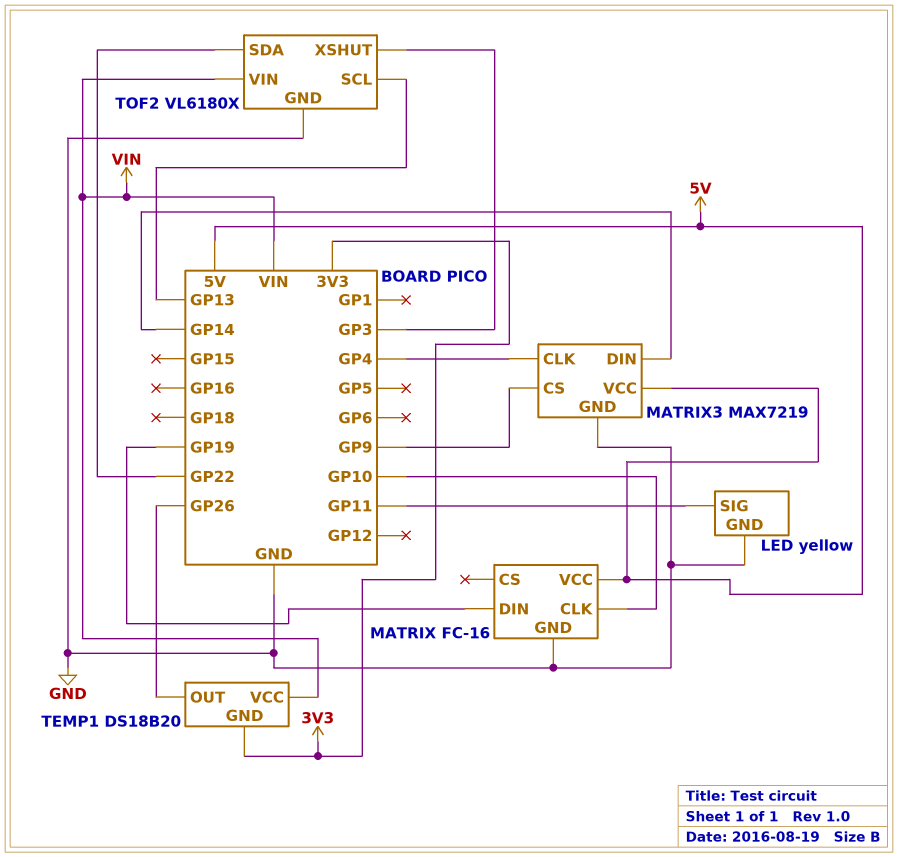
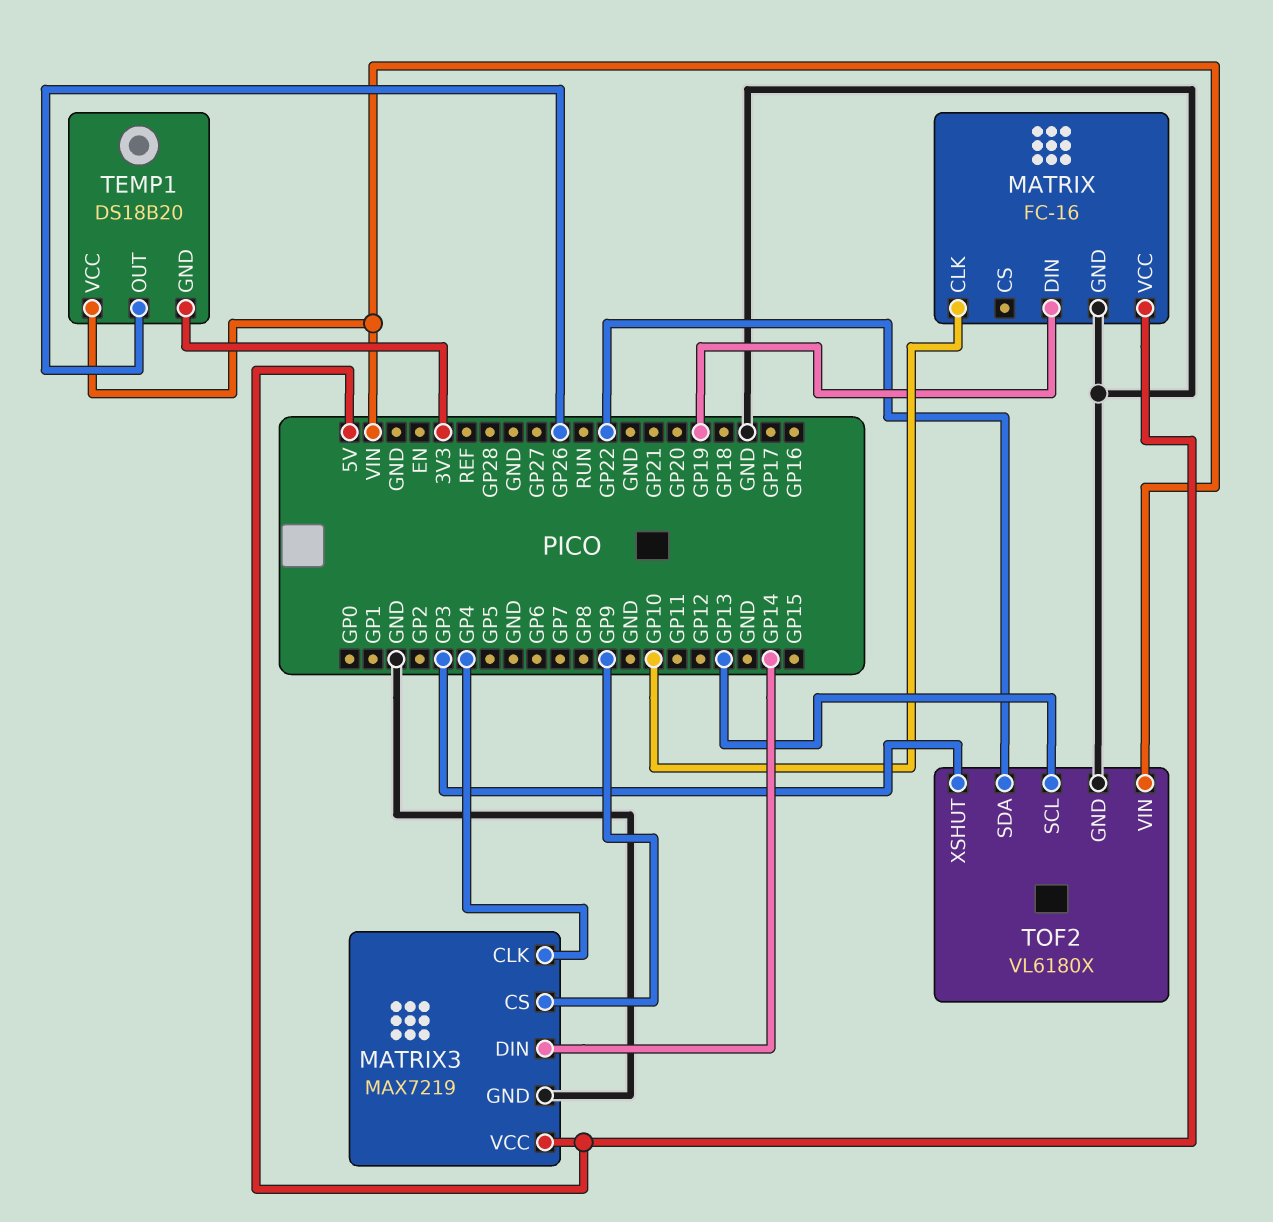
LED: yellow -> none
LED pin GND: GND -> none
LED pin SIG: GP11 -> none

